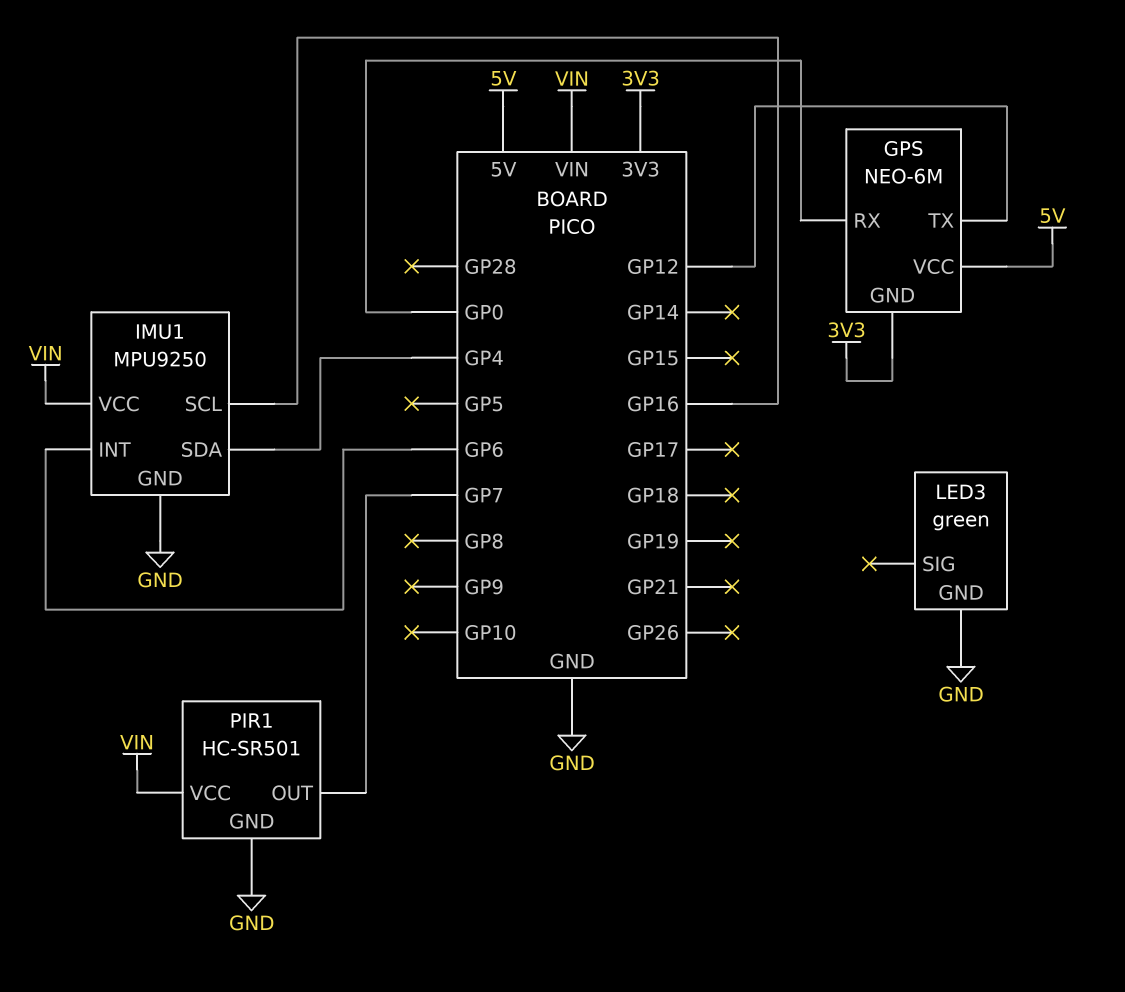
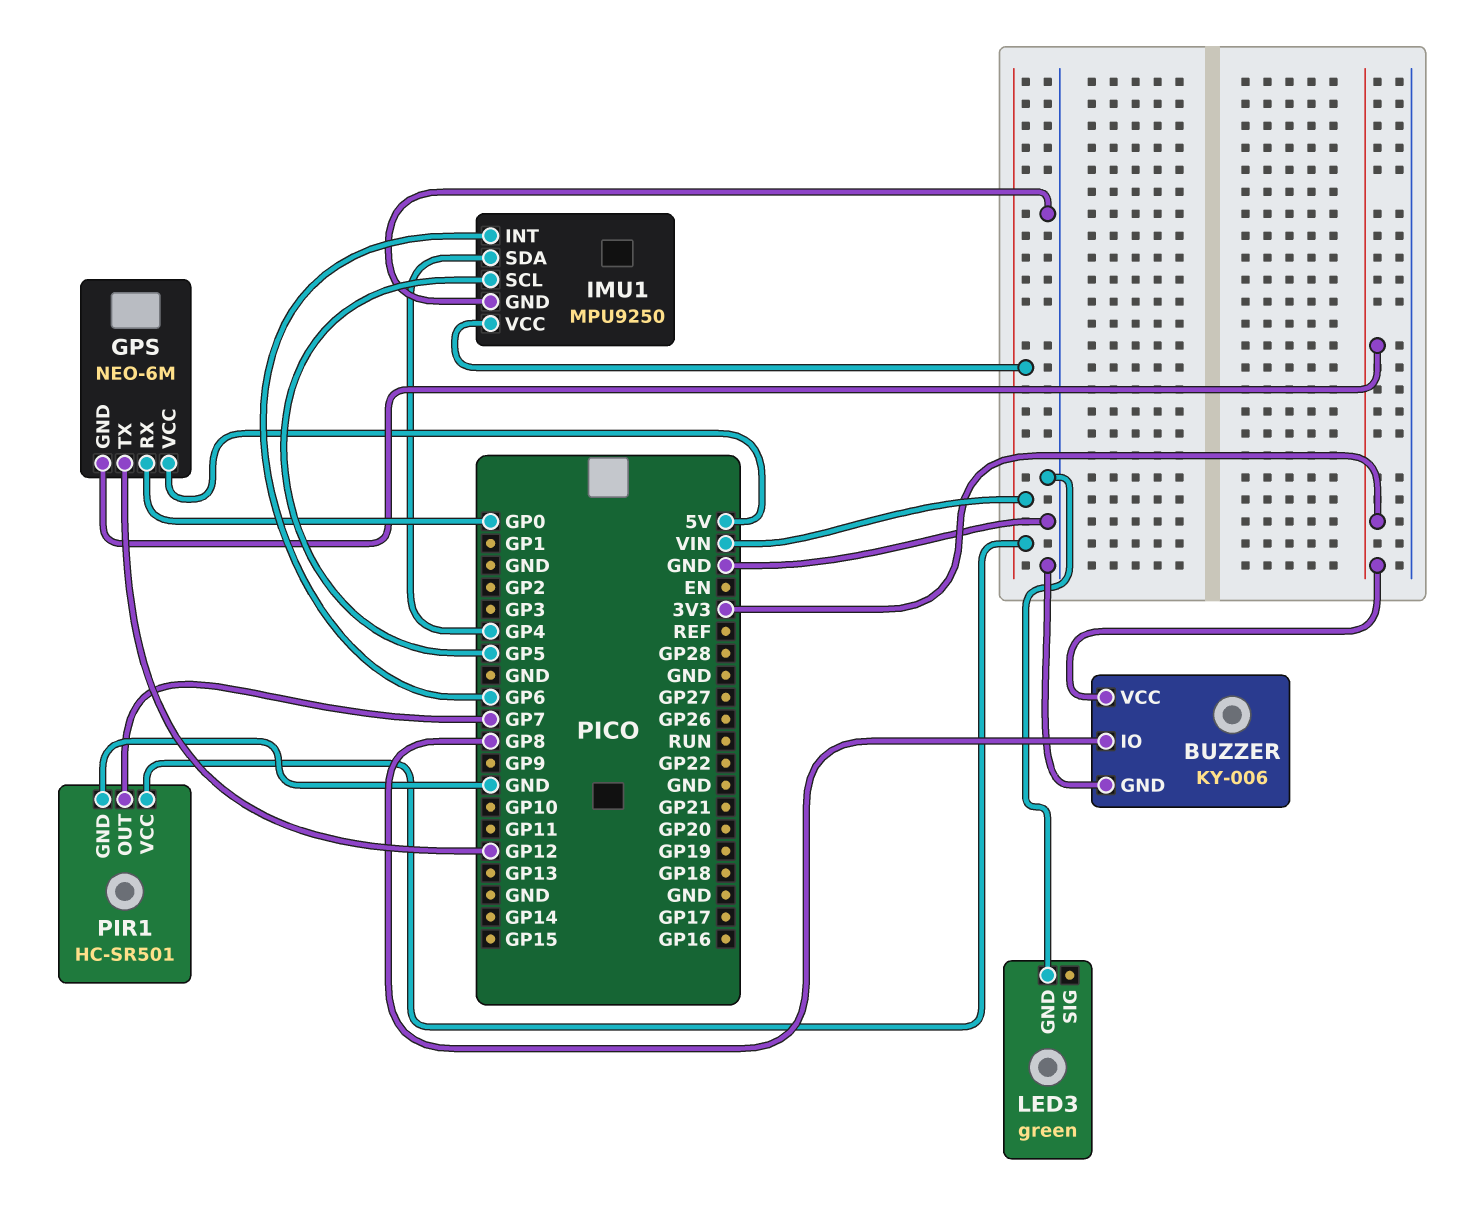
BUZZER: none -> KY-006
BUZZER pin GND: none -> GND
BUZZER pin IO: none -> GP8
BUZZER pin VCC: none -> 3V3
IMU1 pin SCL: GP16 -> GP5

